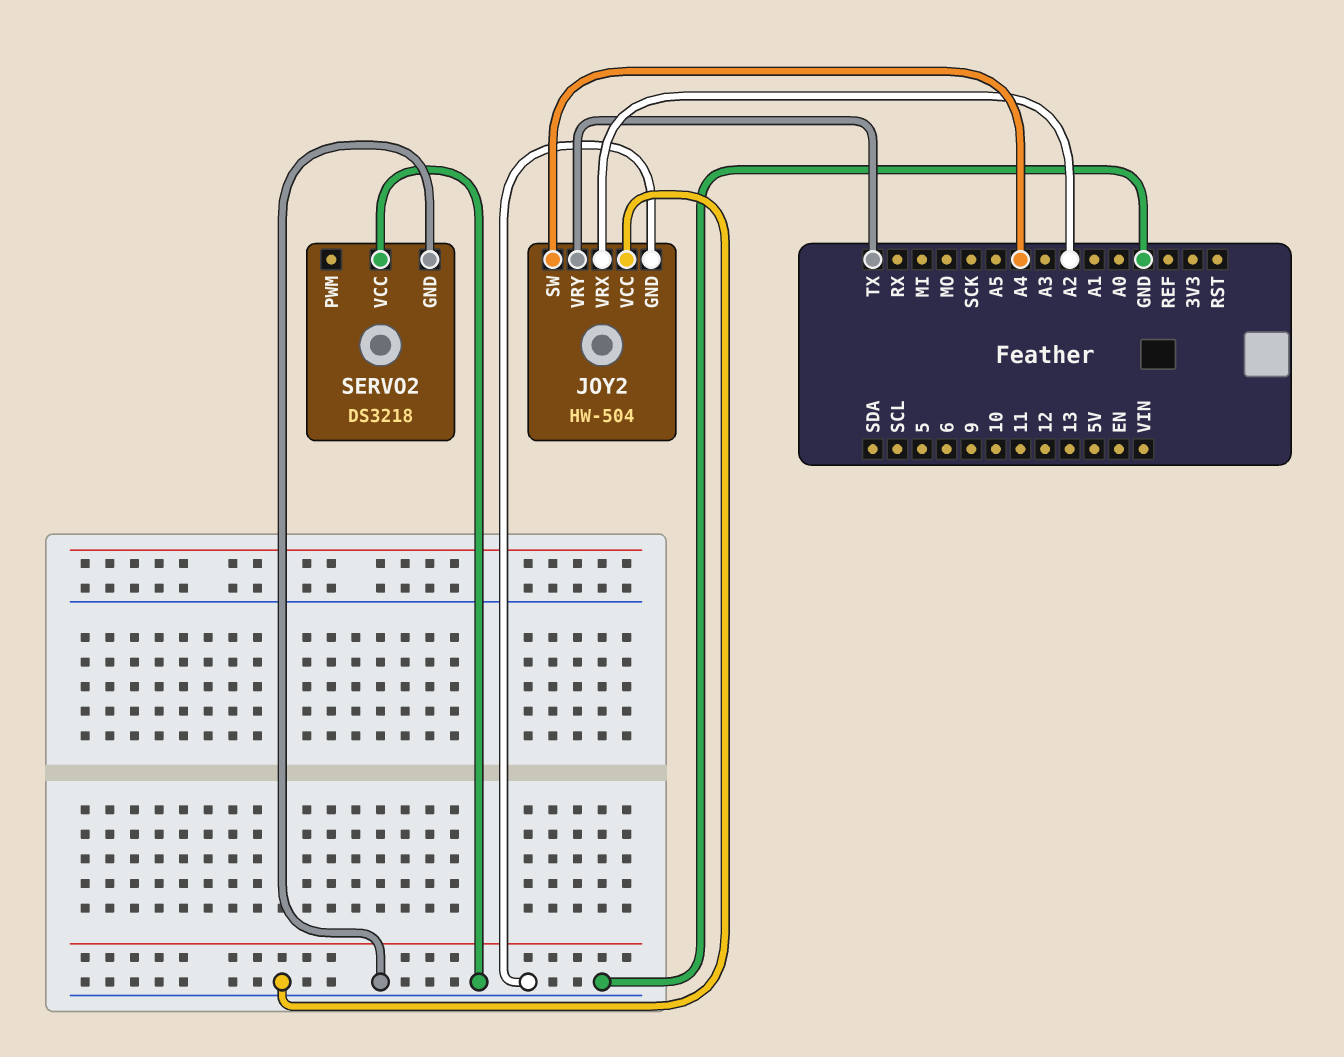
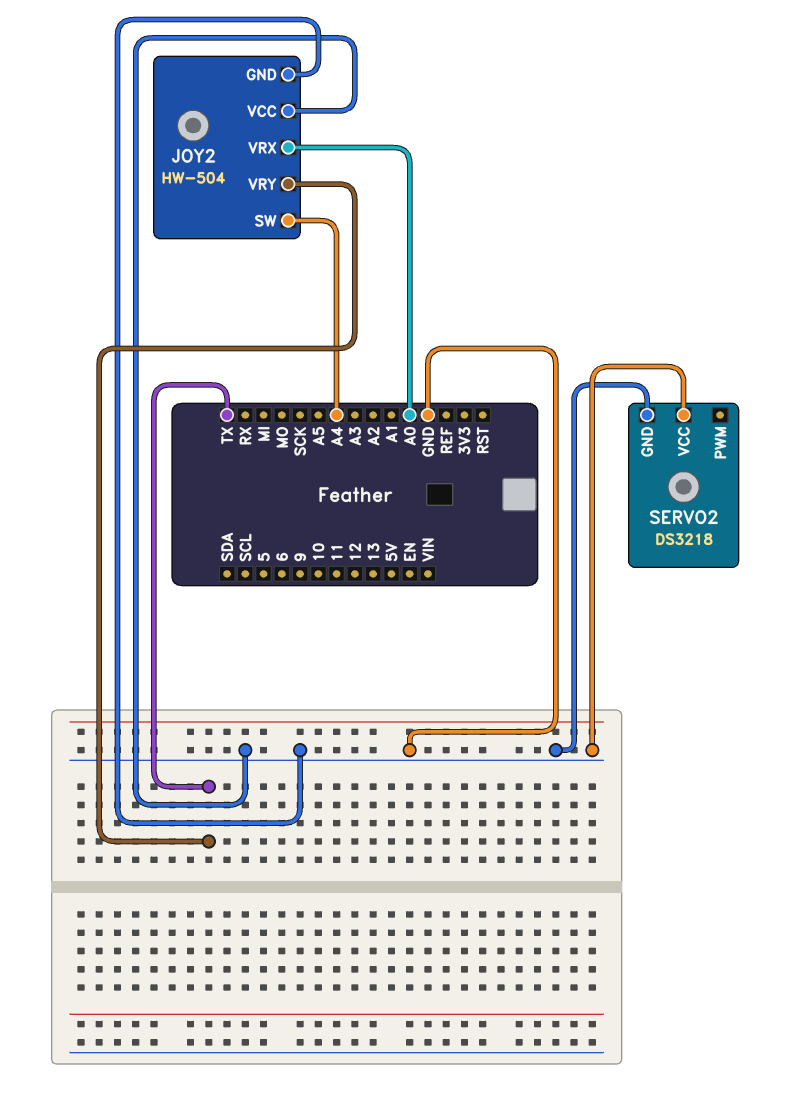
JOY2 pin VRX: A2 -> A0

